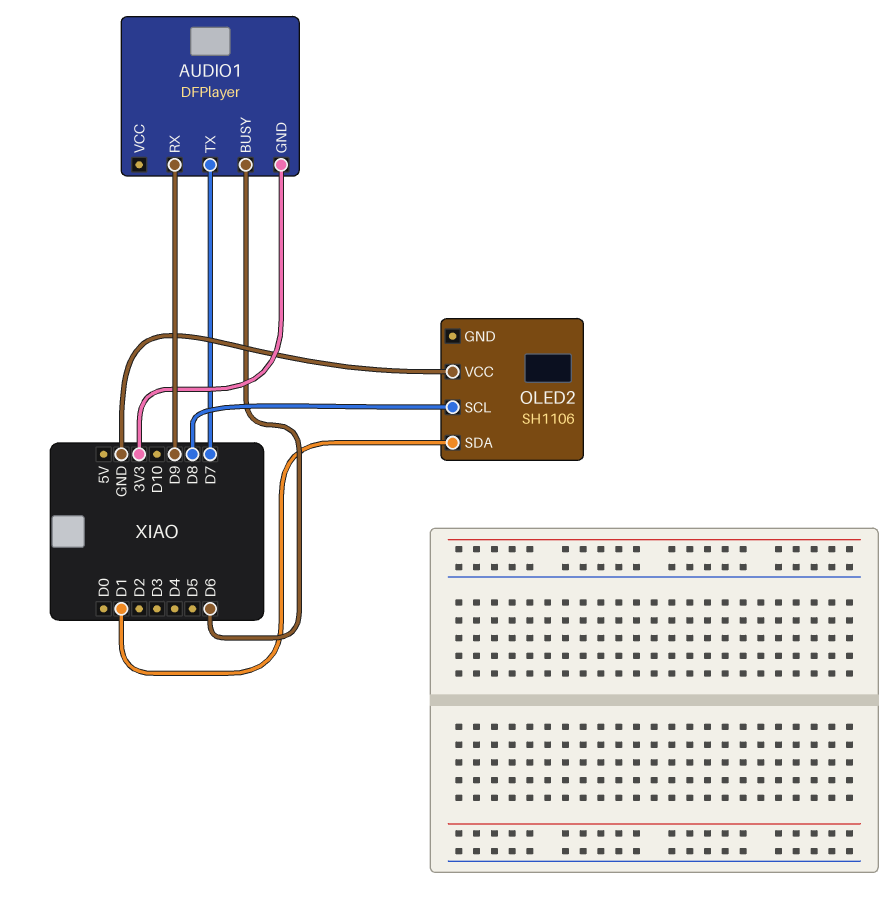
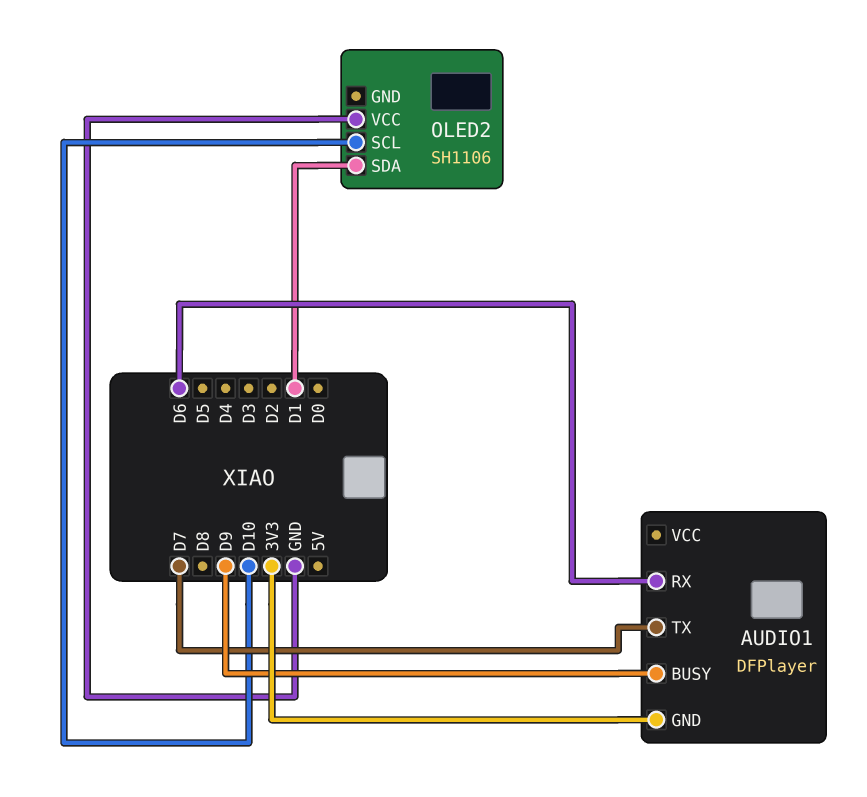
AUDIO1 pin BUSY: D6 -> D9
AUDIO1 pin RX: D9 -> D6
OLED2 pin SCL: D8 -> D10

